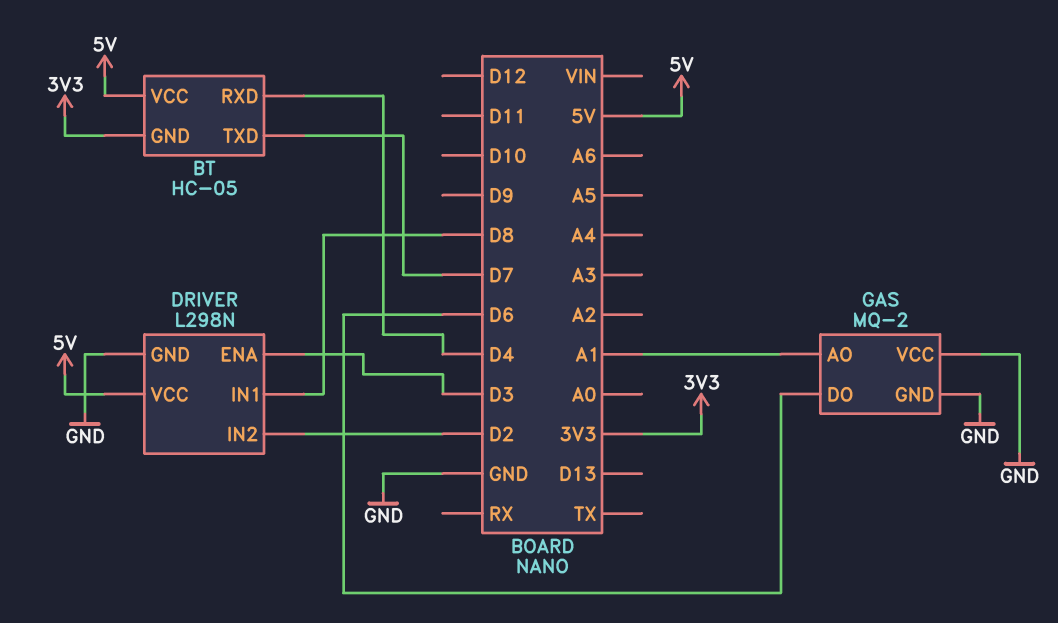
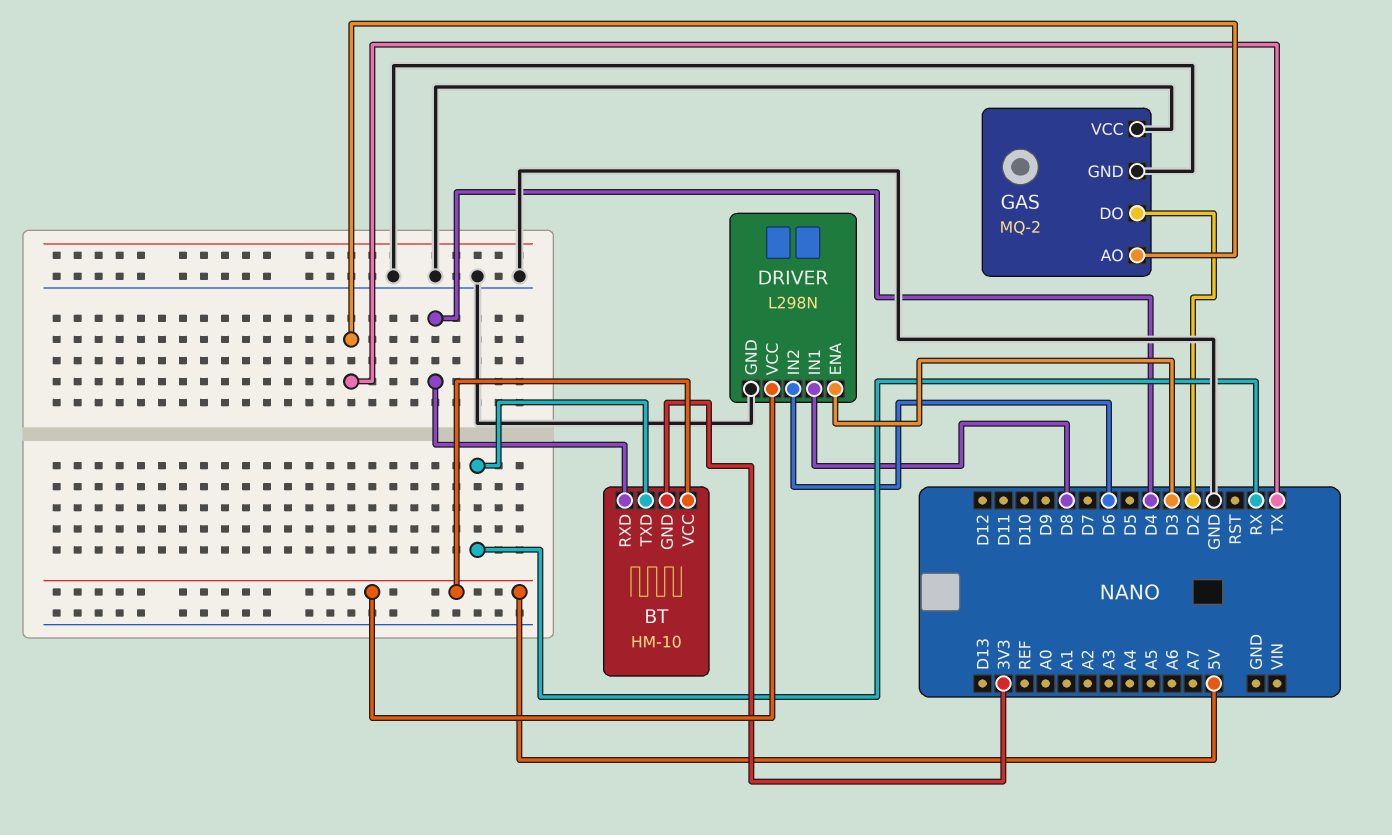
BT: HC-05 -> HM-10
BT pin TXD: D7 -> RX
DRIVER pin IN2: D2 -> D6
GAS pin AO: A1 -> TX
GAS pin DO: D6 -> D2

